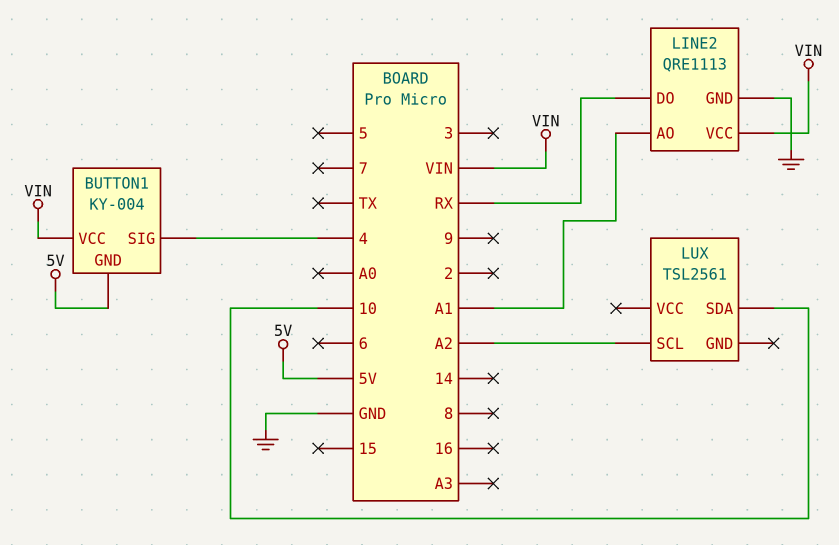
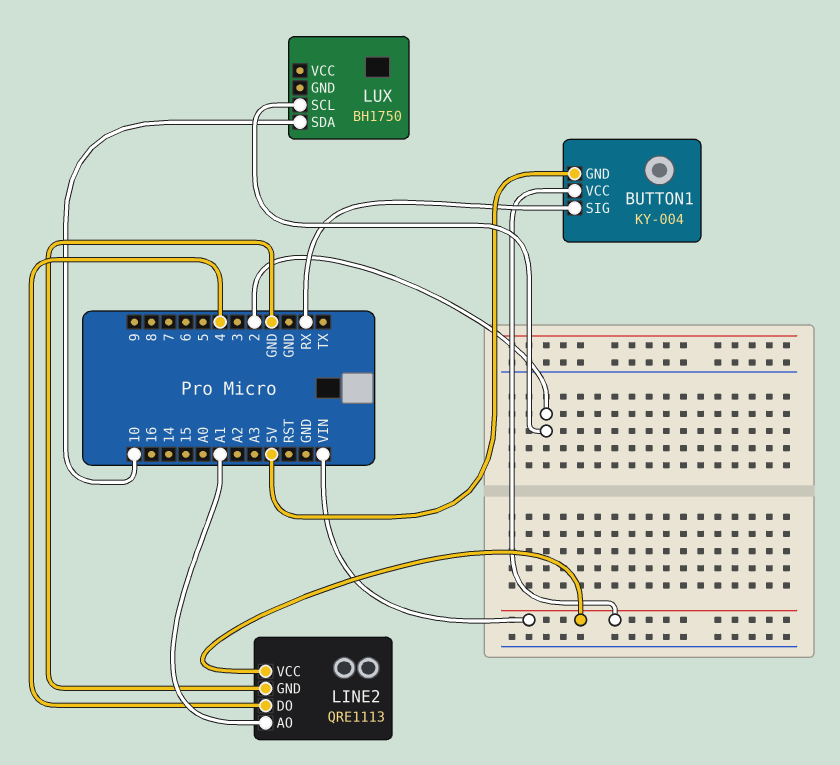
BUTTON1 pin SIG: 4 -> RX
LINE2 pin DO: RX -> 4
LUX: TSL2561 -> BH1750
LUX pin SCL: A2 -> 2

